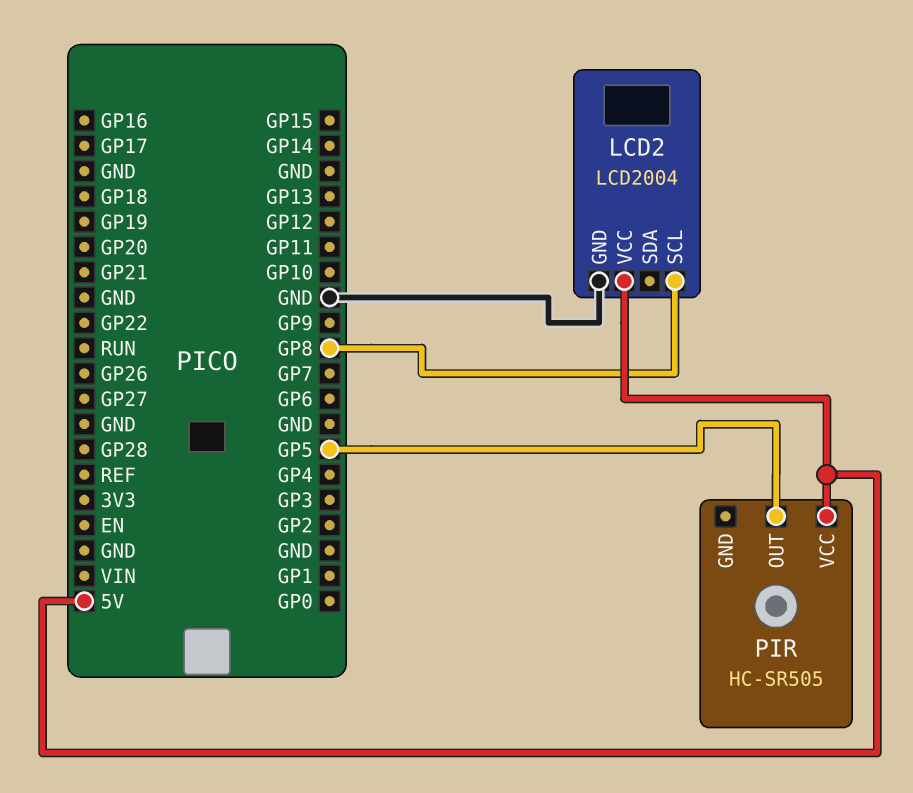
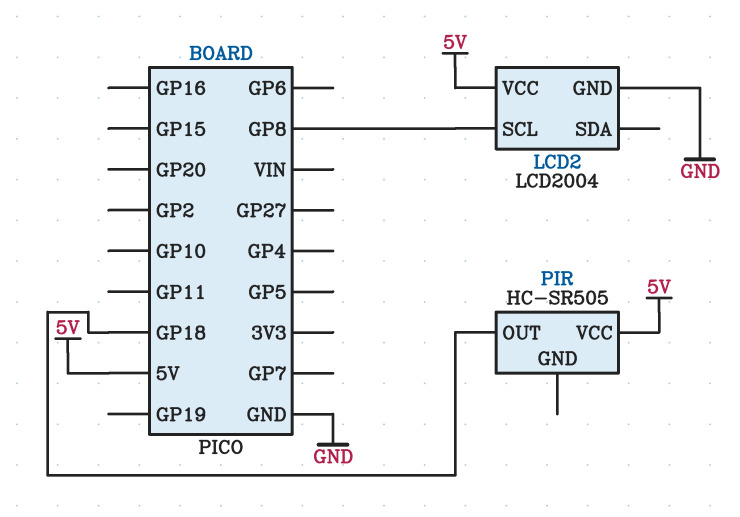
PIR pin OUT: GP5 -> GP18

